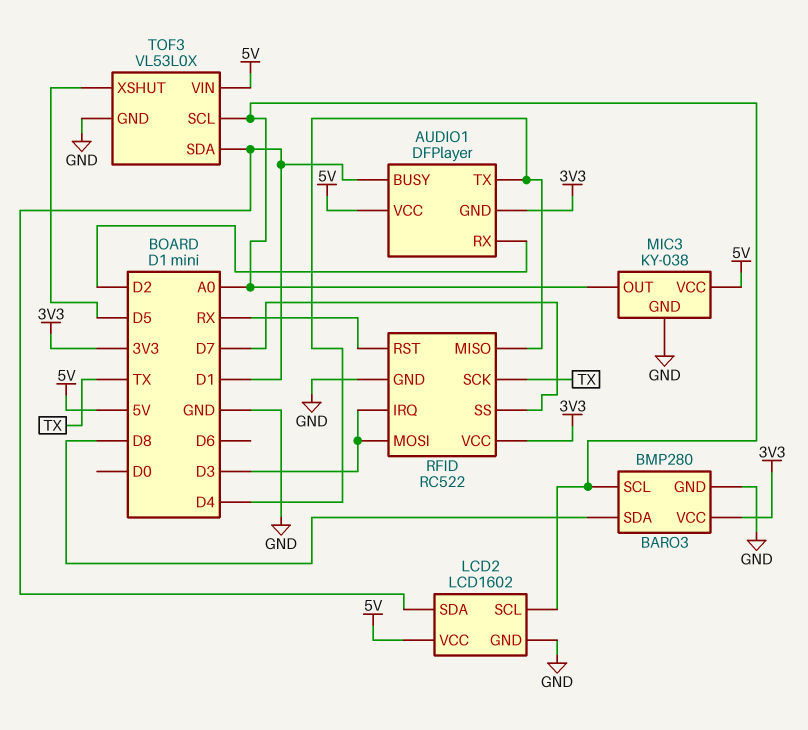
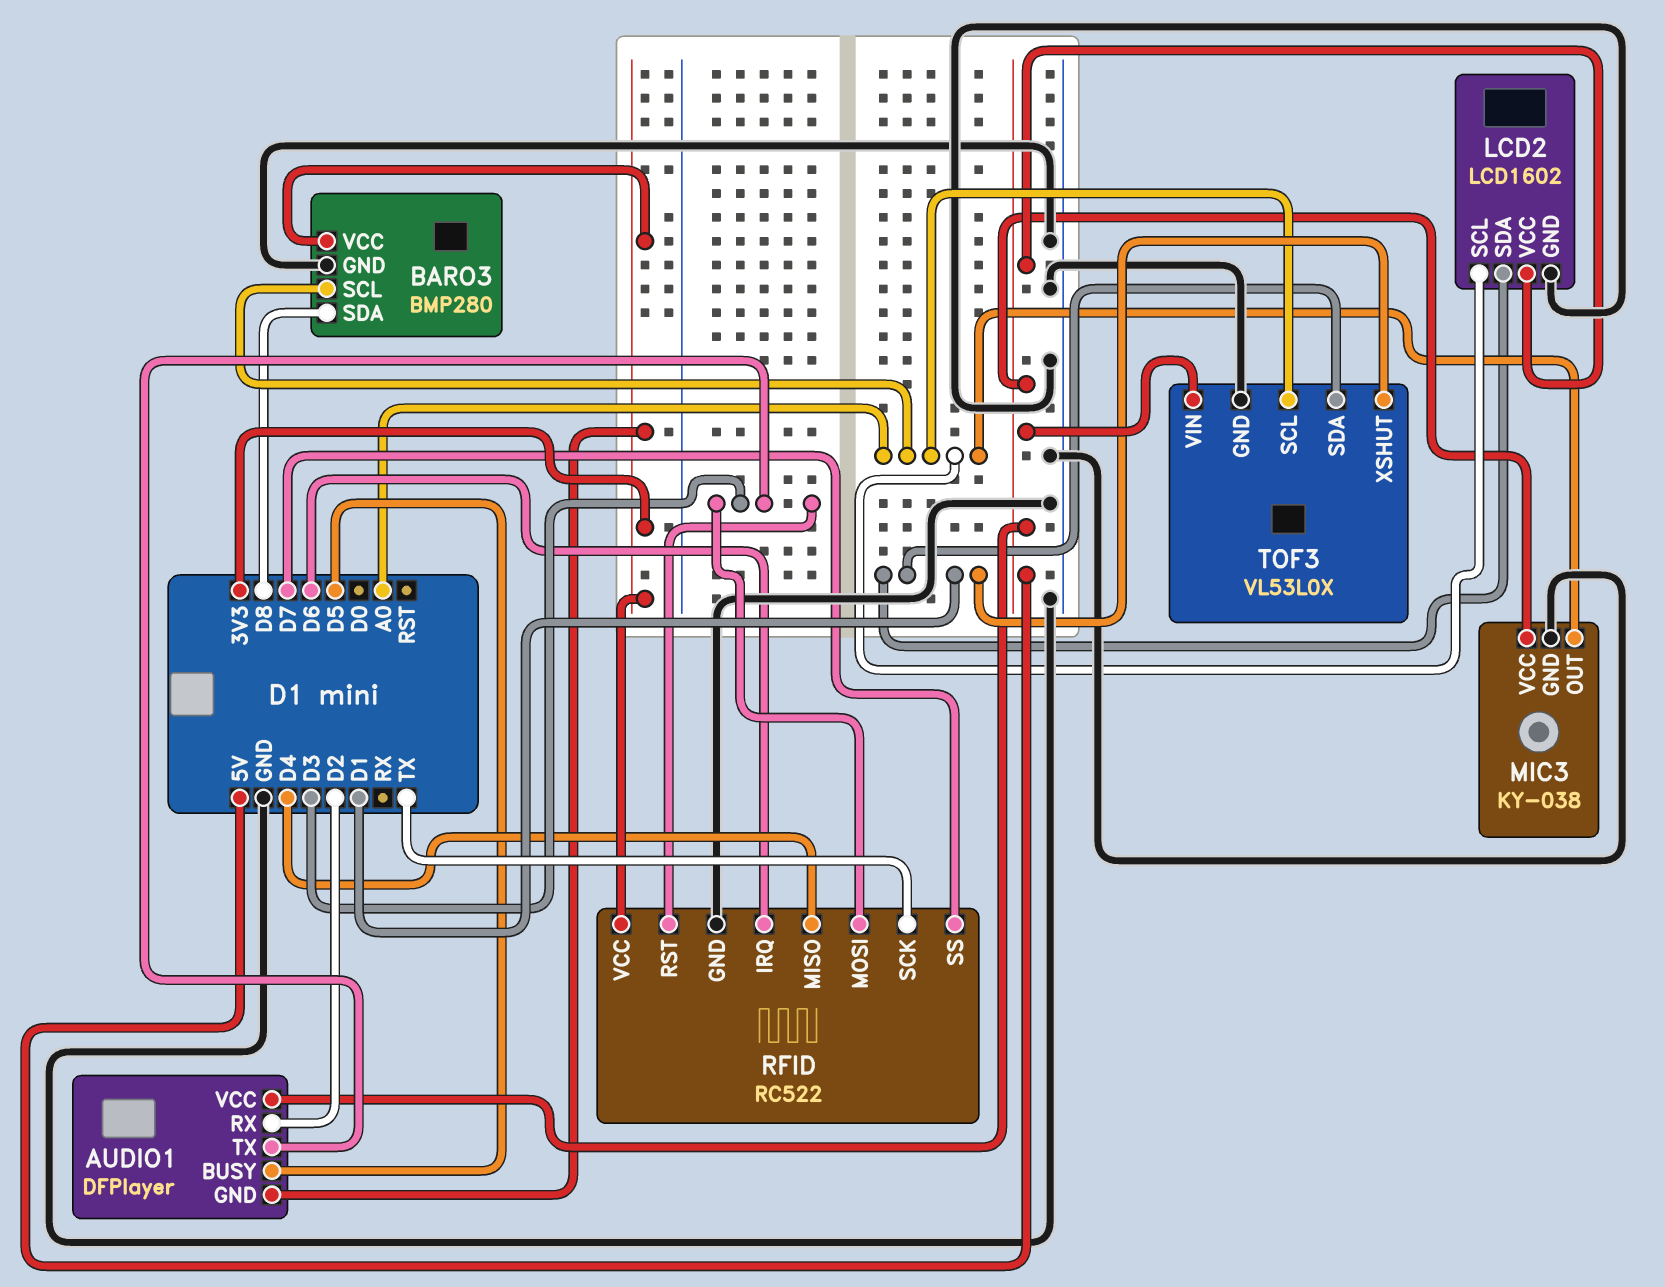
AUDIO1 pin BUSY: D1 -> D5
AUDIO1 pin TX: D4 -> D3
RFID pin IRQ: D3 -> D6
RFID pin RST: RX -> D3
TOF3 pin XSHUT: D5 -> D1

